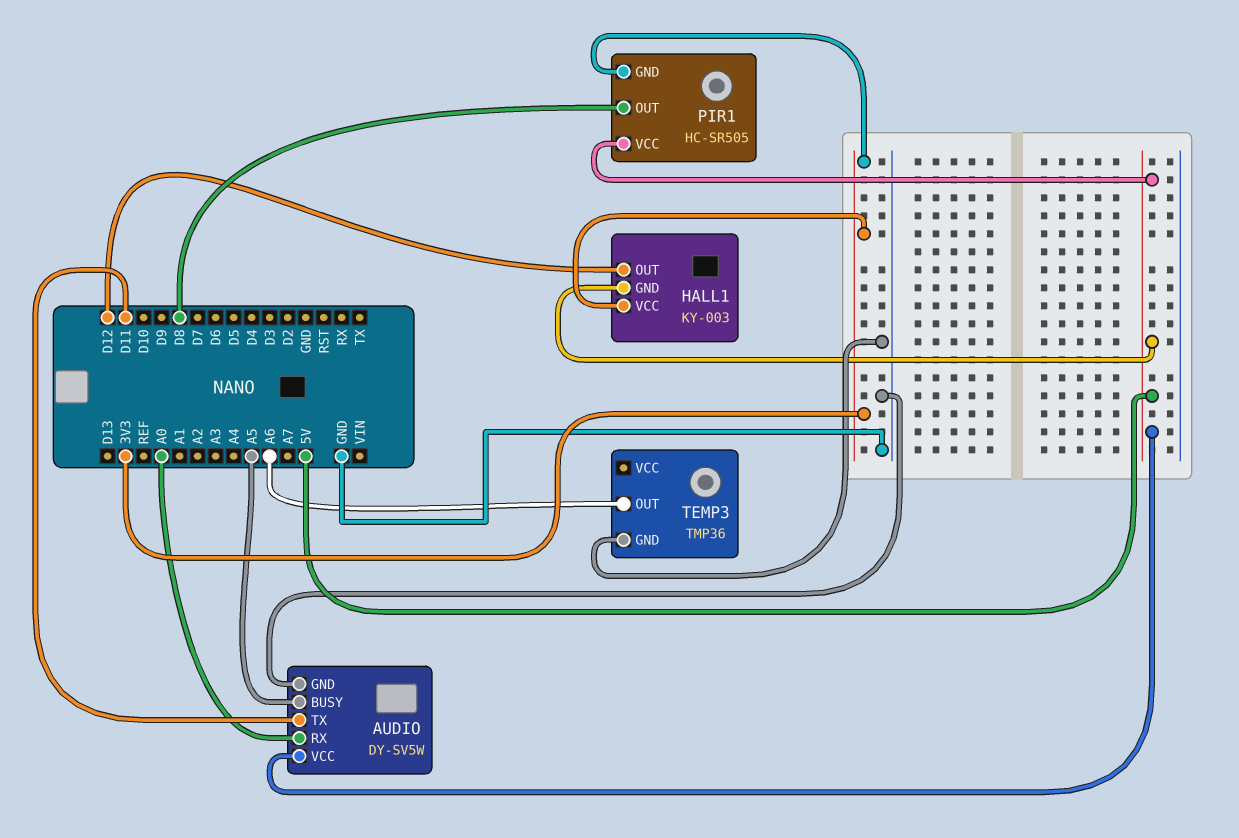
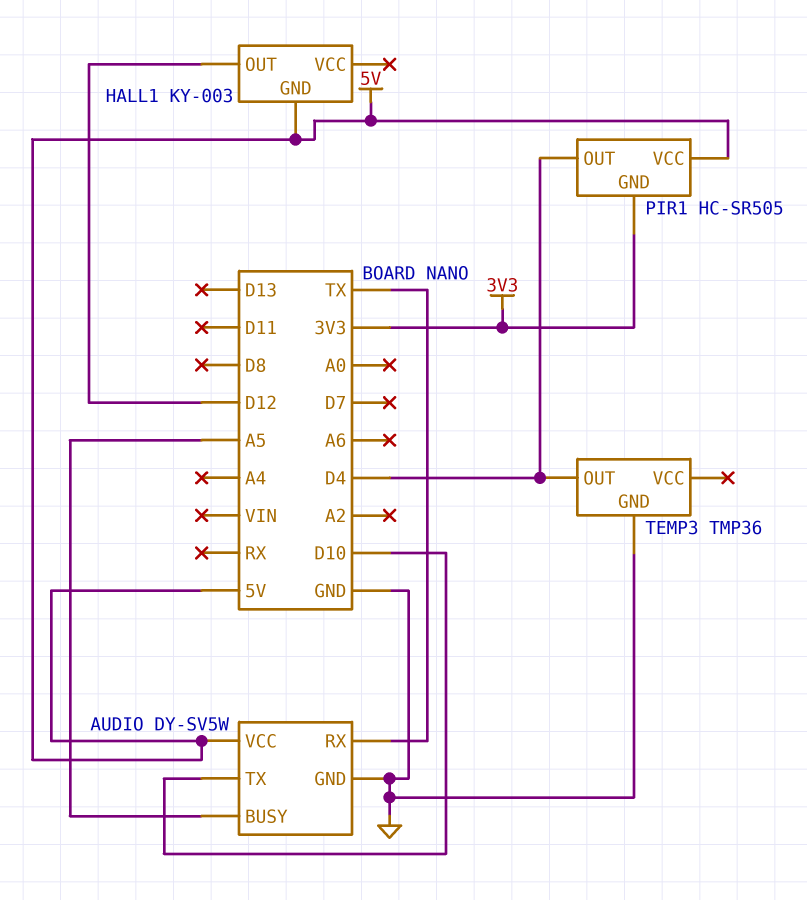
AUDIO pin RX: A0 -> TX
AUDIO pin TX: D11 -> D10
HALL1 pin VCC: 3V3 -> none
PIR1 pin OUT: D8 -> D4
TEMP3 pin OUT: A6 -> D4

